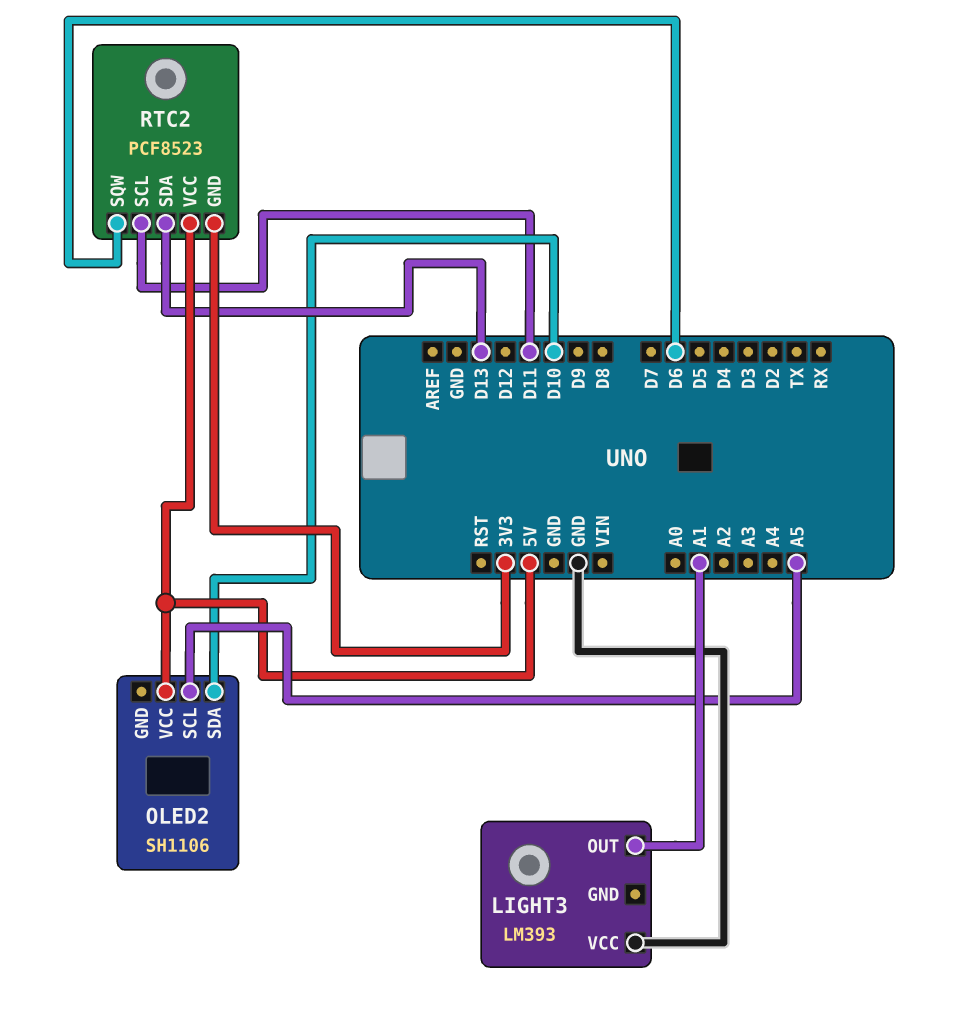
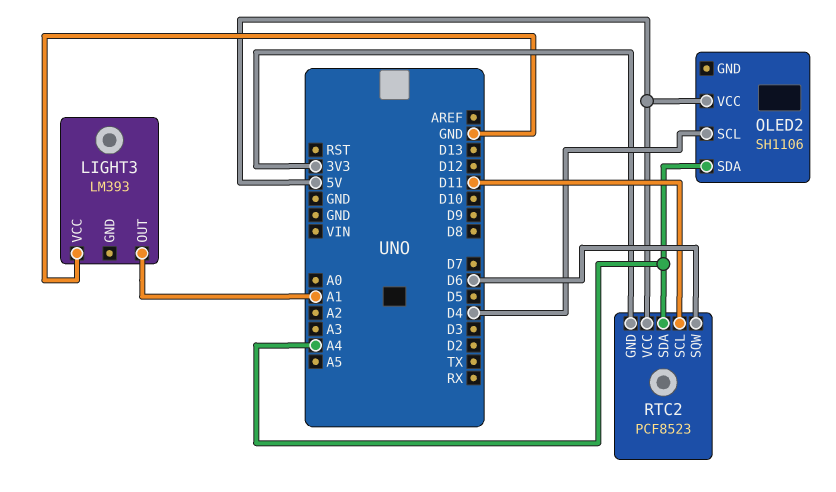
OLED2 pin SCL: A5 -> D4
OLED2 pin SDA: D10 -> A4
RTC2 pin SDA: D13 -> A4

